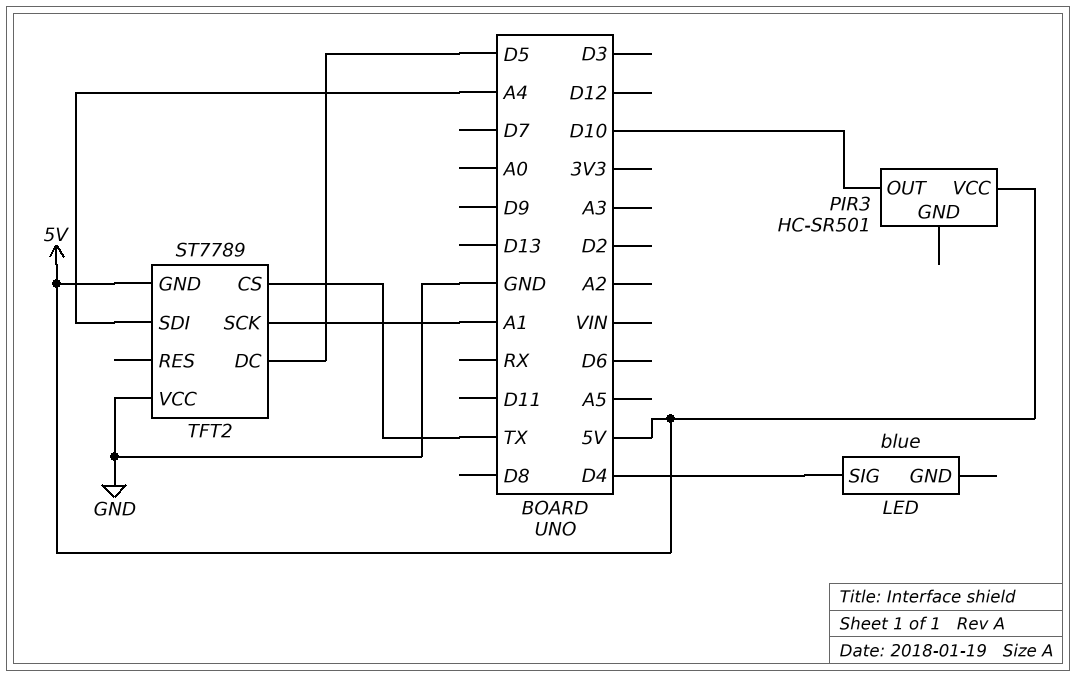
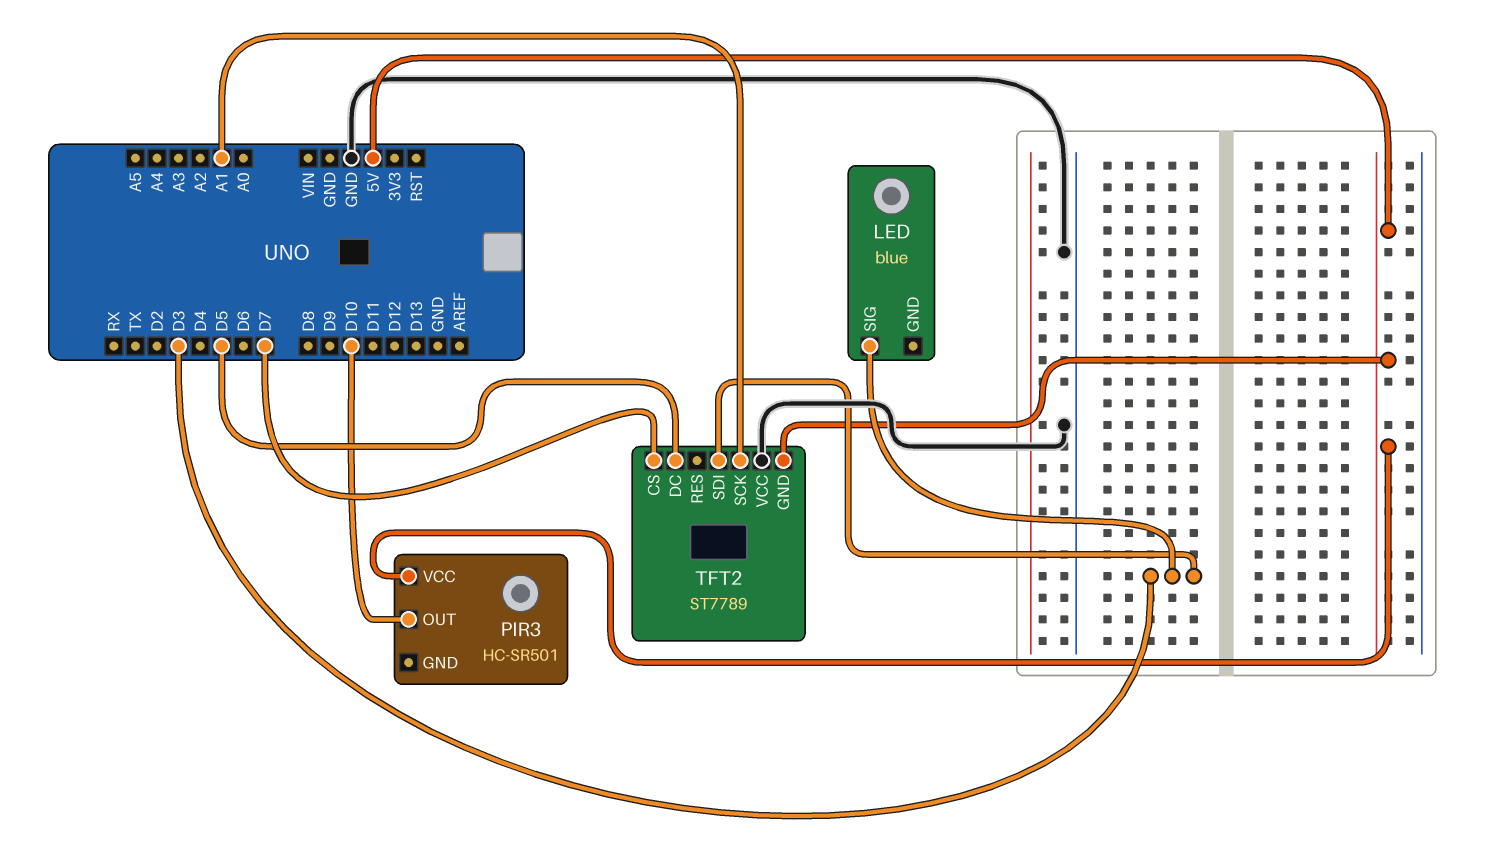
LED pin SIG: D4 -> D3
TFT2 pin CS: TX -> D7
TFT2 pin SDI: A4 -> D3

